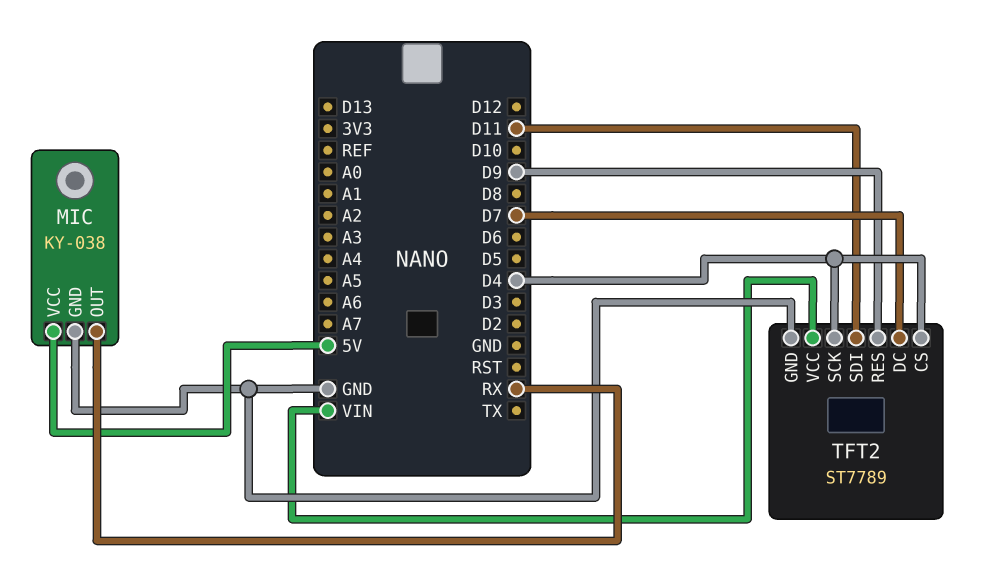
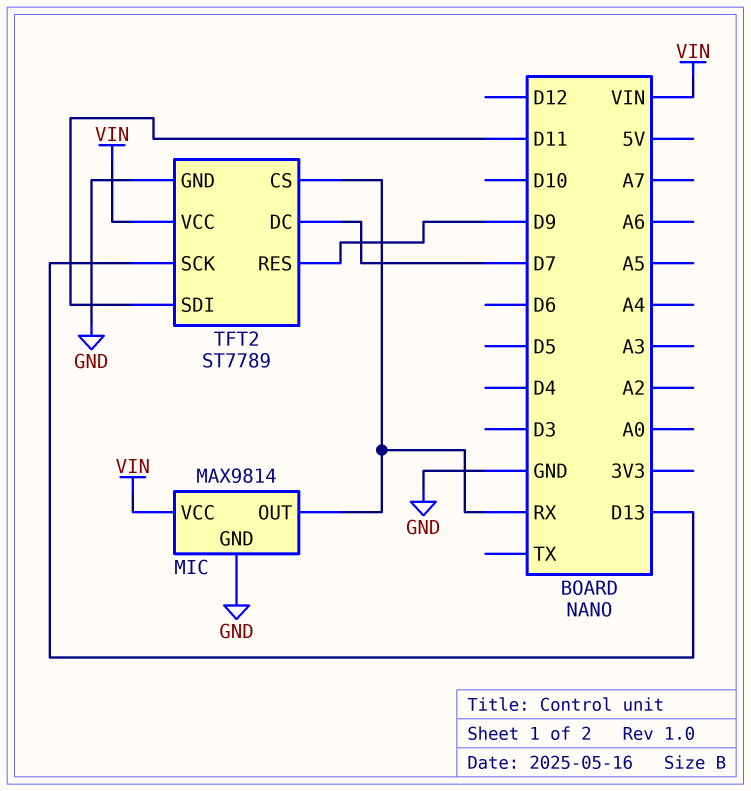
MIC: KY-038 -> MAX9814
MIC pin VCC: 5V -> VIN
TFT2 pin CS: D4 -> RX
TFT2 pin SCK: D4 -> D13

